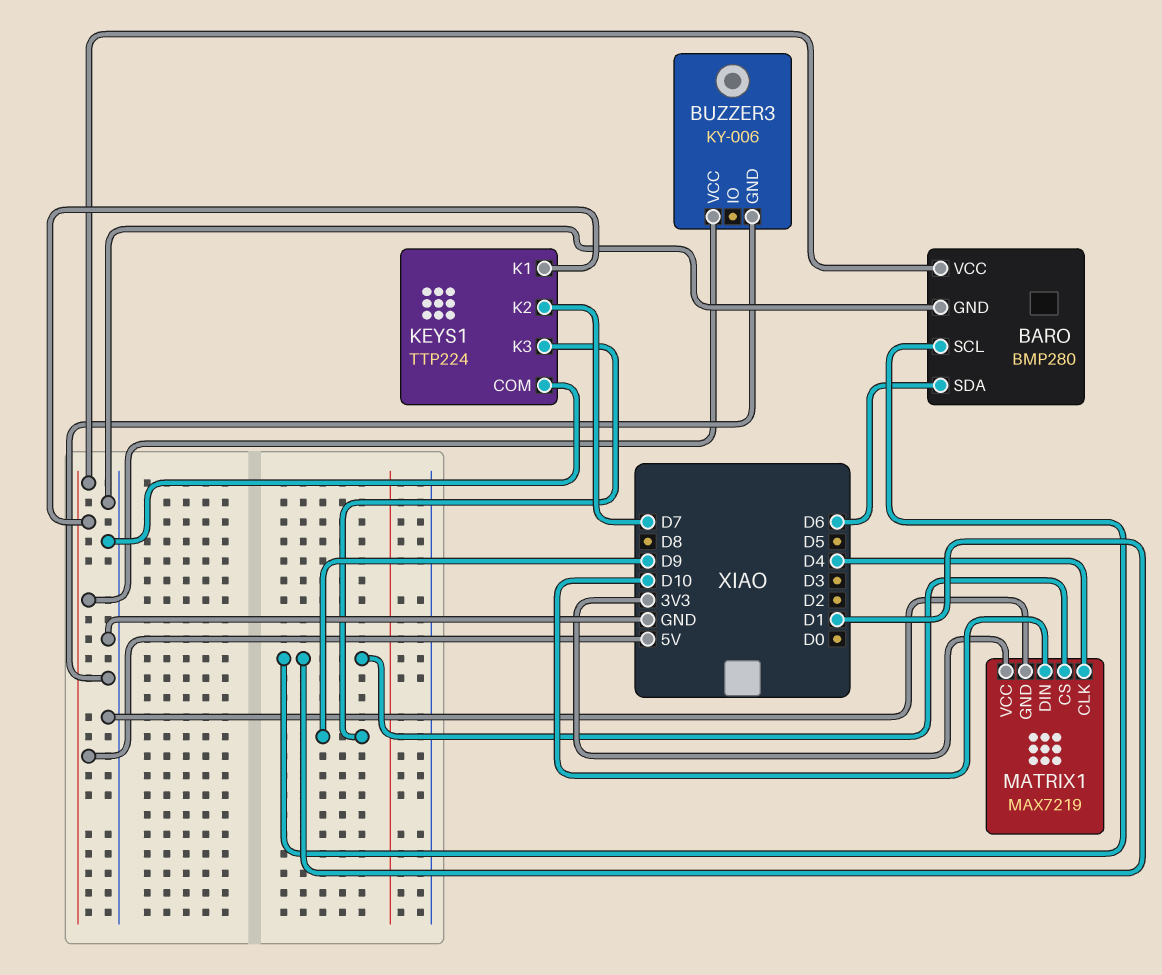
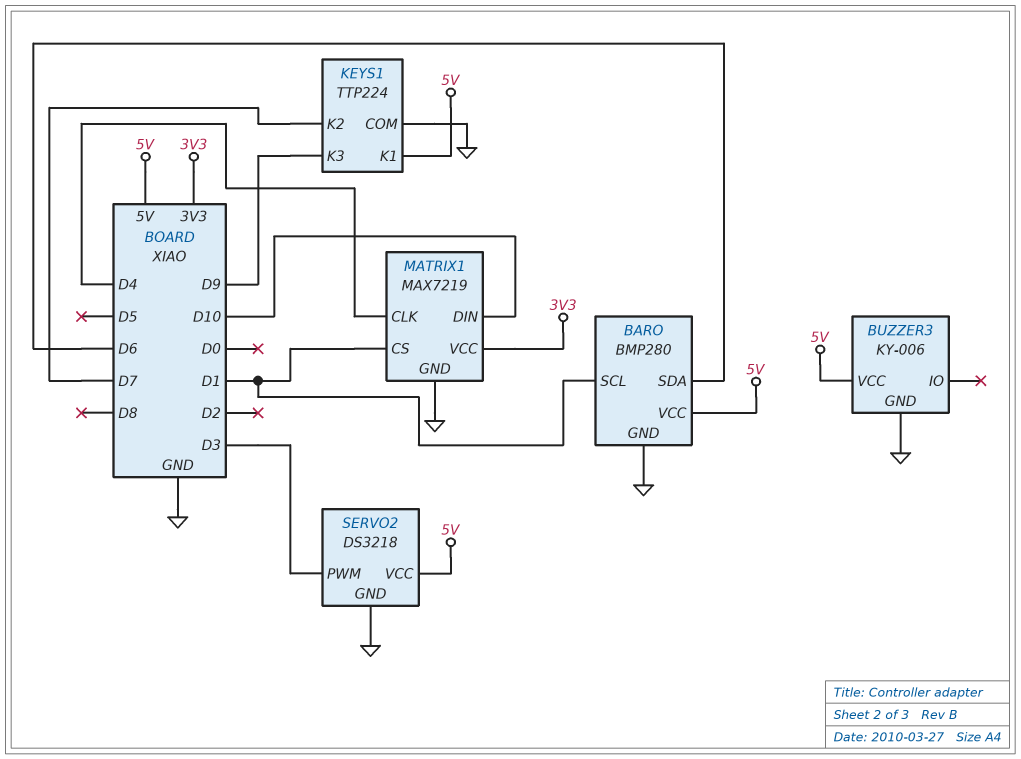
SERVO2: none -> DS3218
SERVO2 pin GND: none -> GND
SERVO2 pin PWM: none -> D3
SERVO2 pin VCC: none -> 5V

